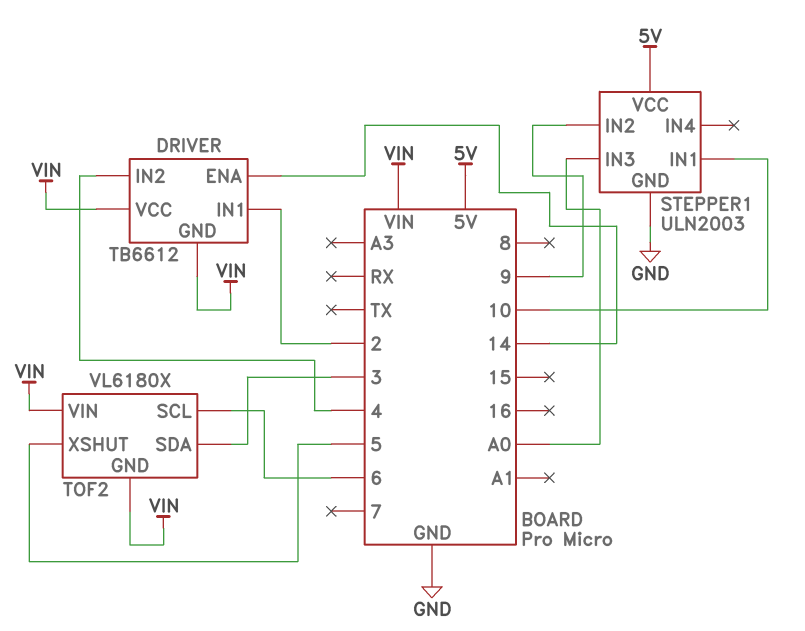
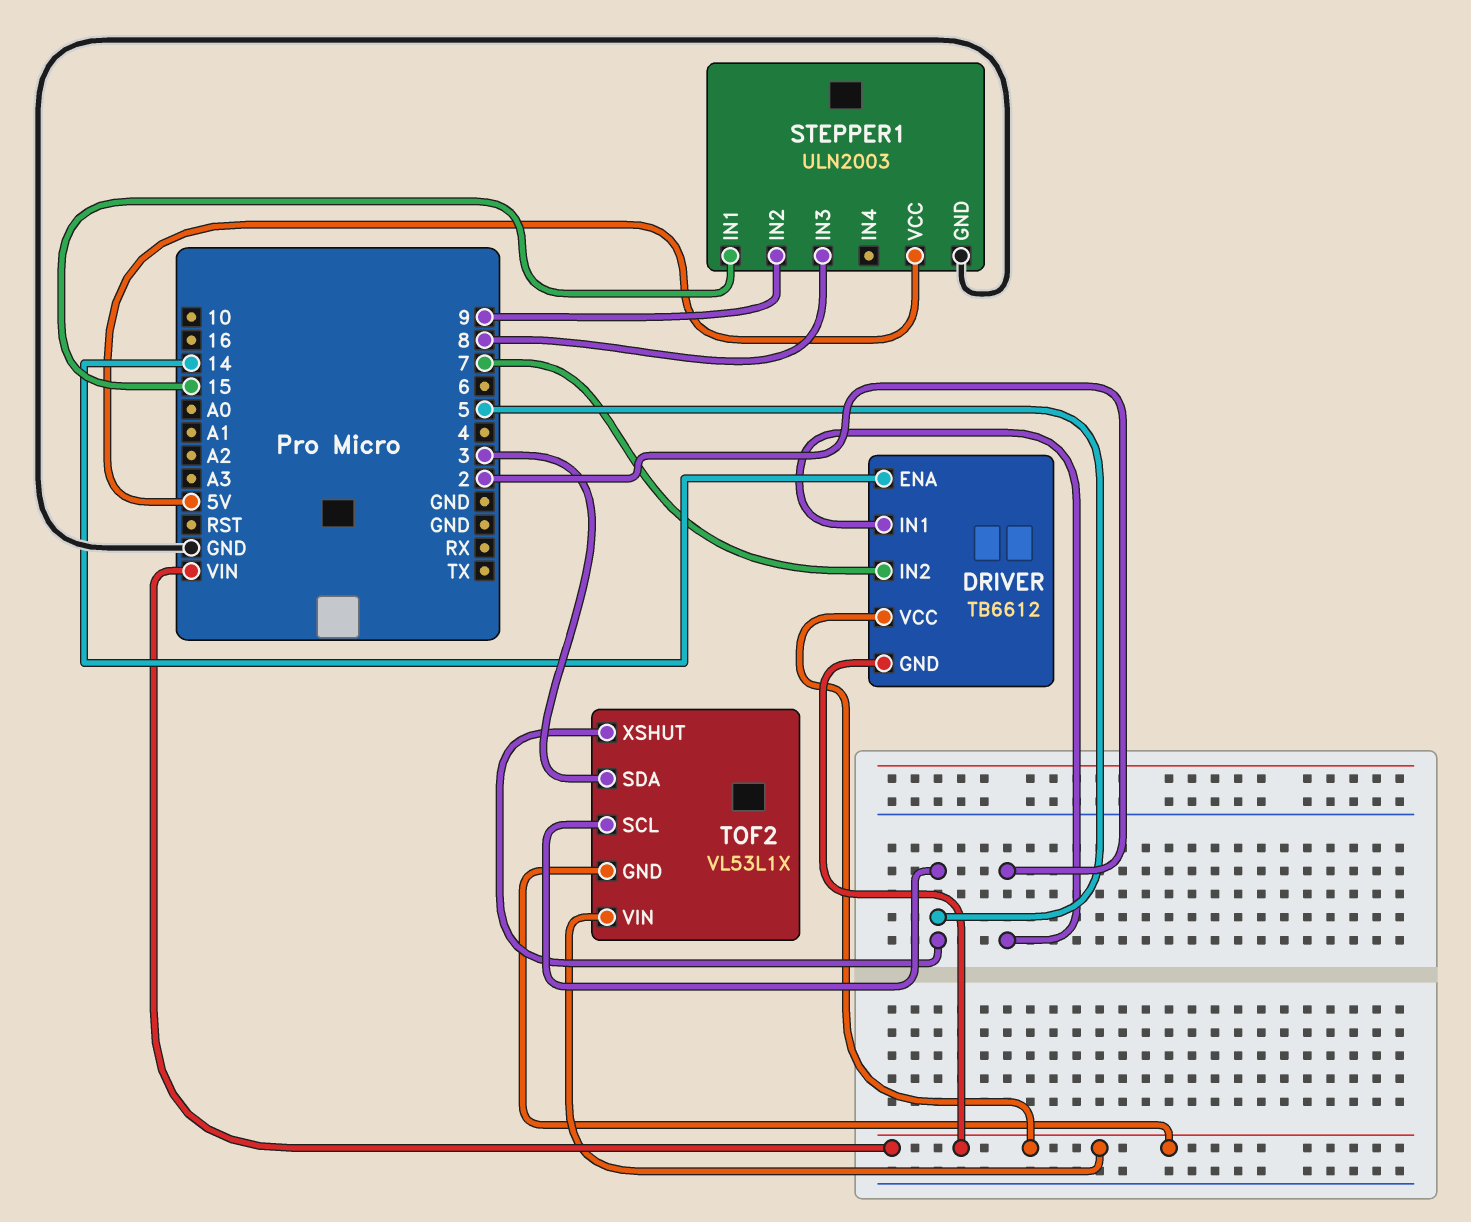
DRIVER pin IN2: 4 -> 7
STEPPER1 pin IN1: 10 -> 15
STEPPER1 pin IN3: A0 -> 8
TOF2: VL6180X -> VL53L1X
TOF2 pin SCL: 6 -> 5

